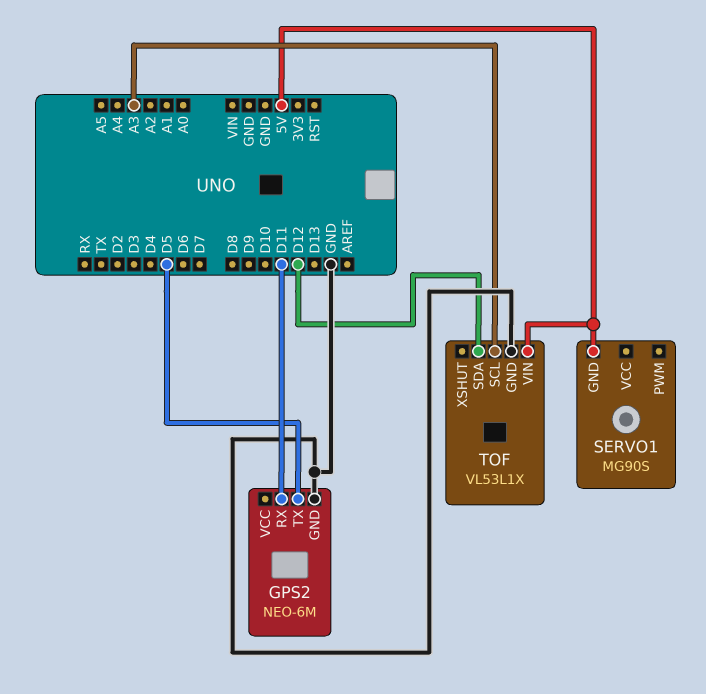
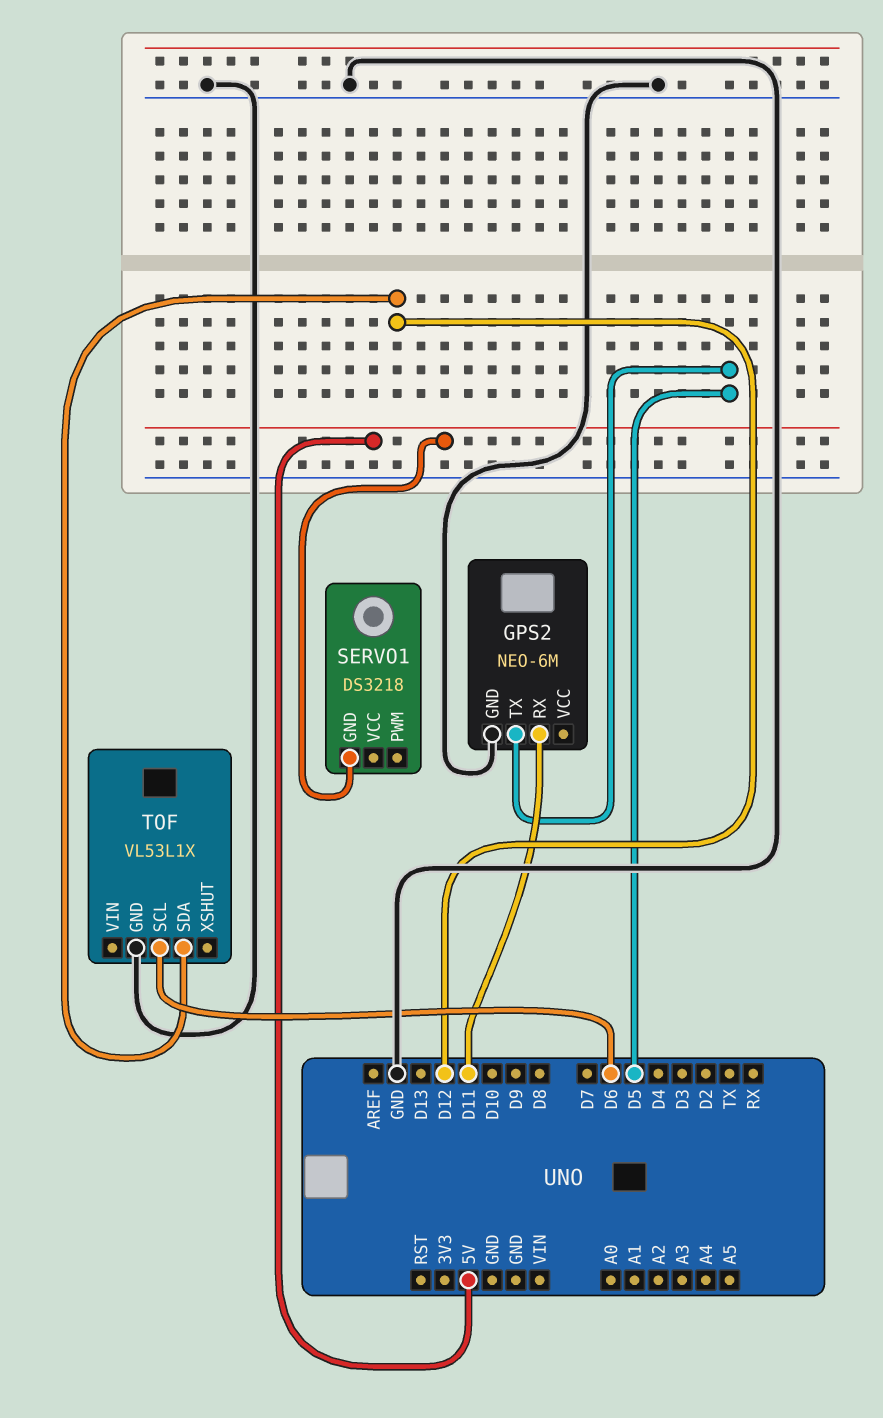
SERVO1: MG90S -> DS3218
TOF pin SCL: A3 -> D6
TOF pin VIN: 5V -> none

